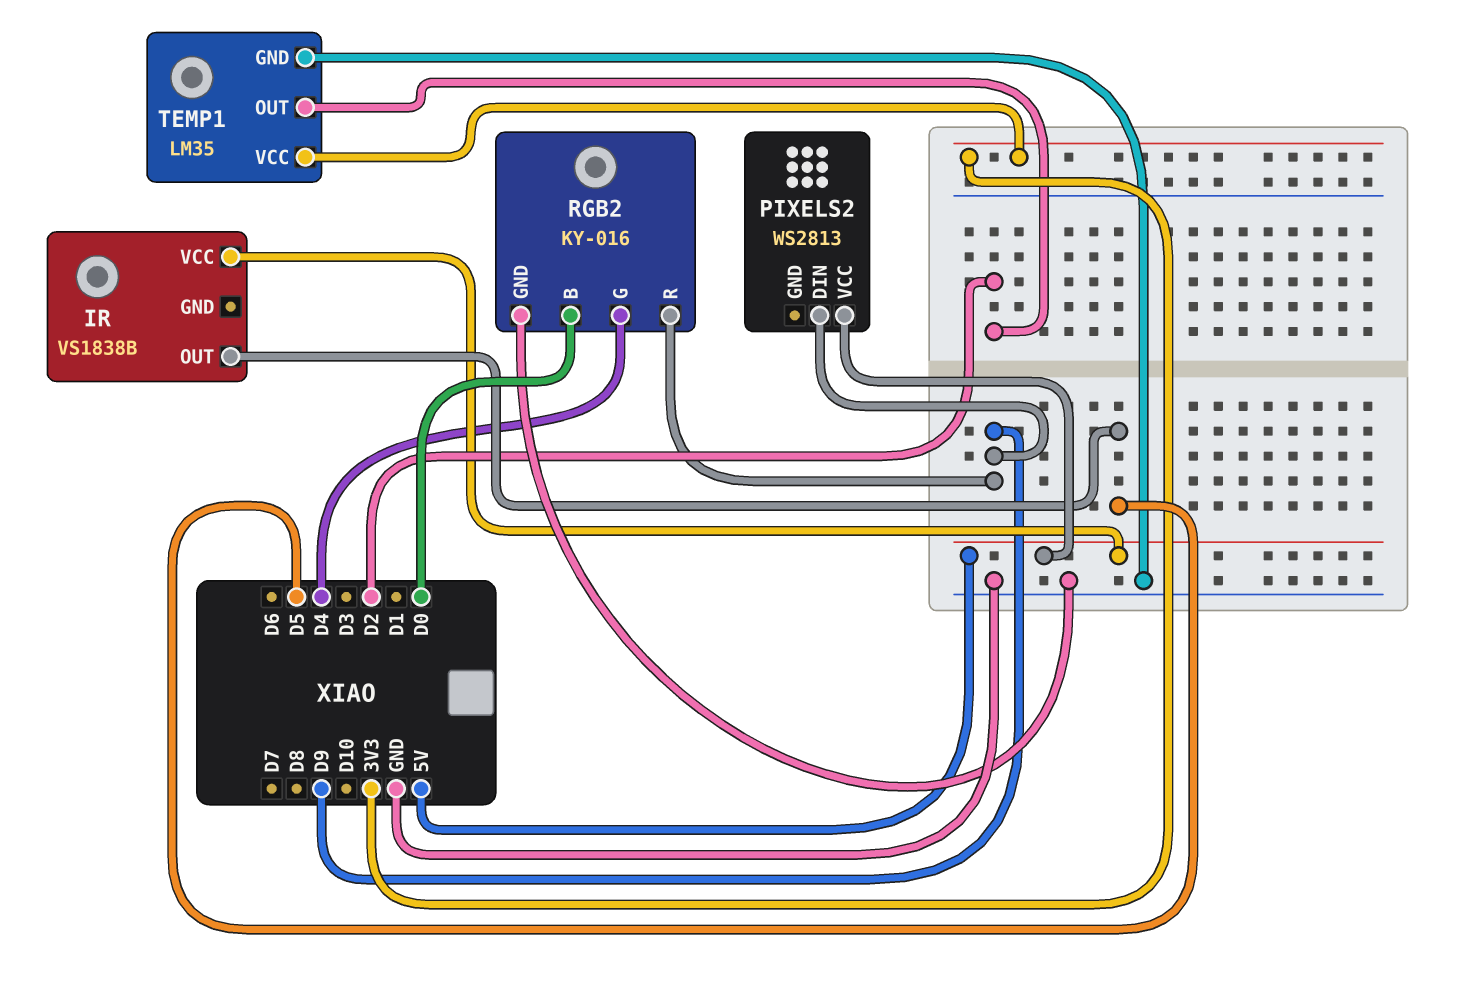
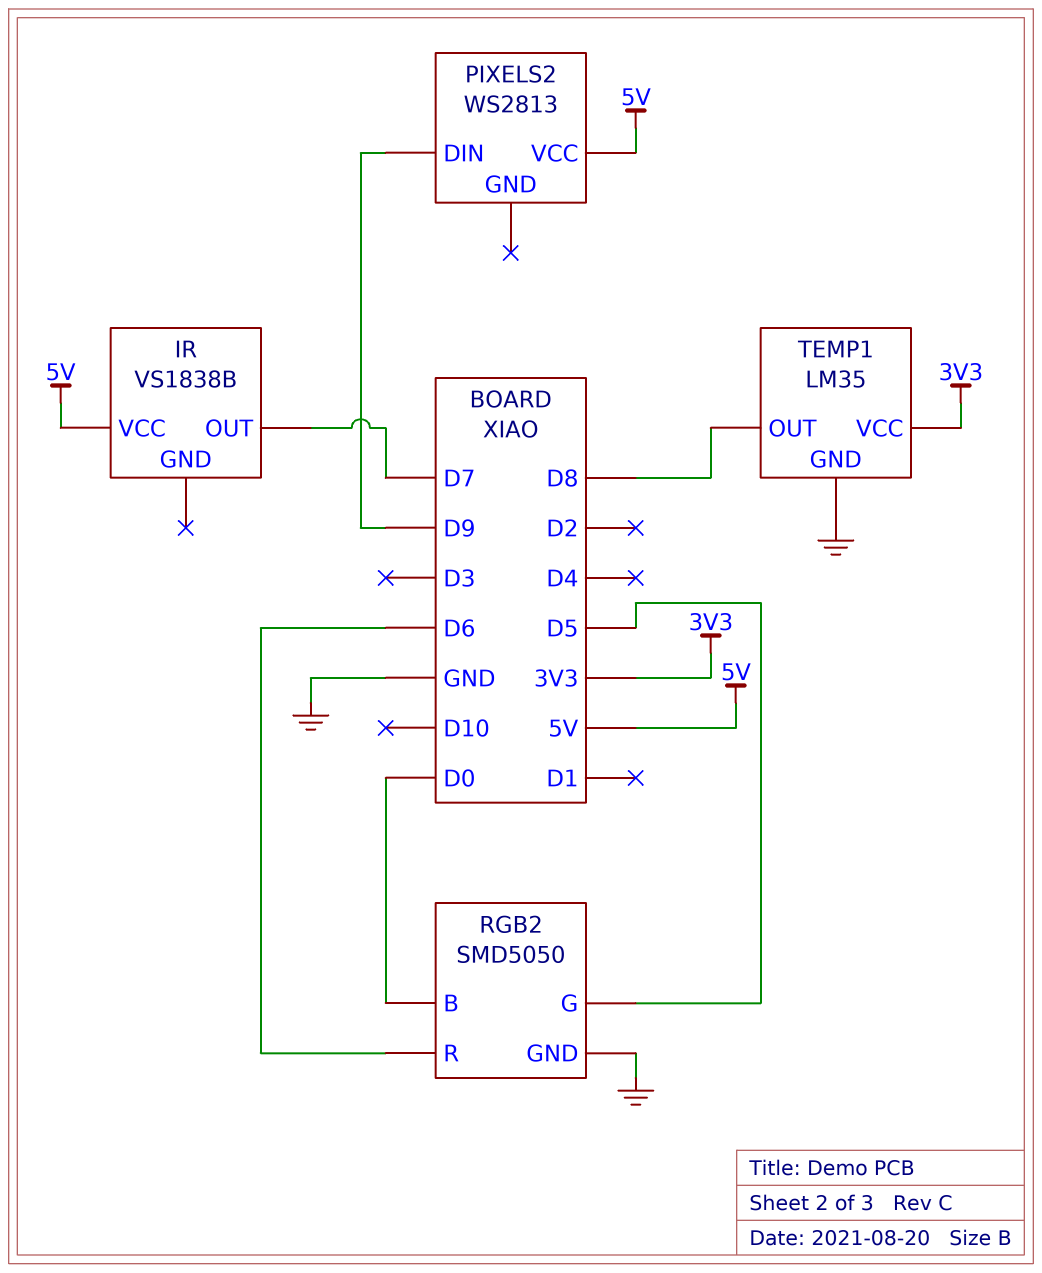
IR pin OUT: D5 -> D7
RGB2: KY-016 -> SMD5050
RGB2 pin G: D4 -> D5
RGB2 pin R: D9 -> D6
TEMP1 pin OUT: D2 -> D8

